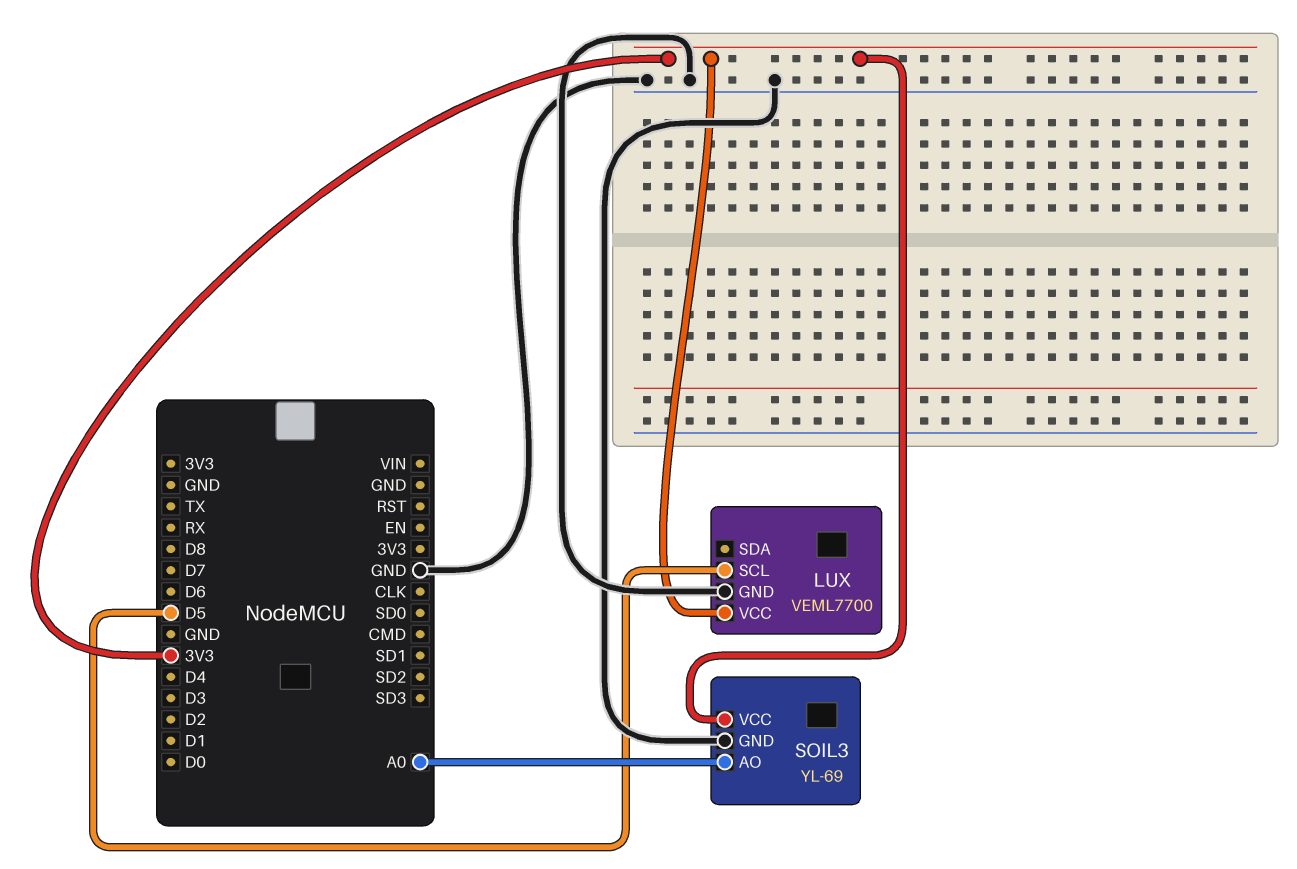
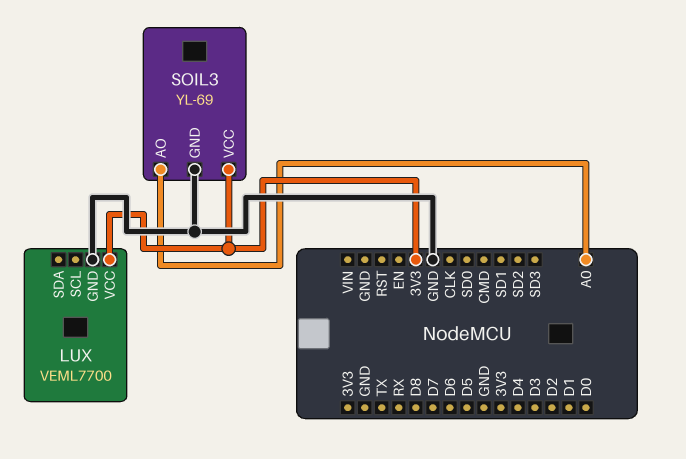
LUX pin SCL: D5 -> none

